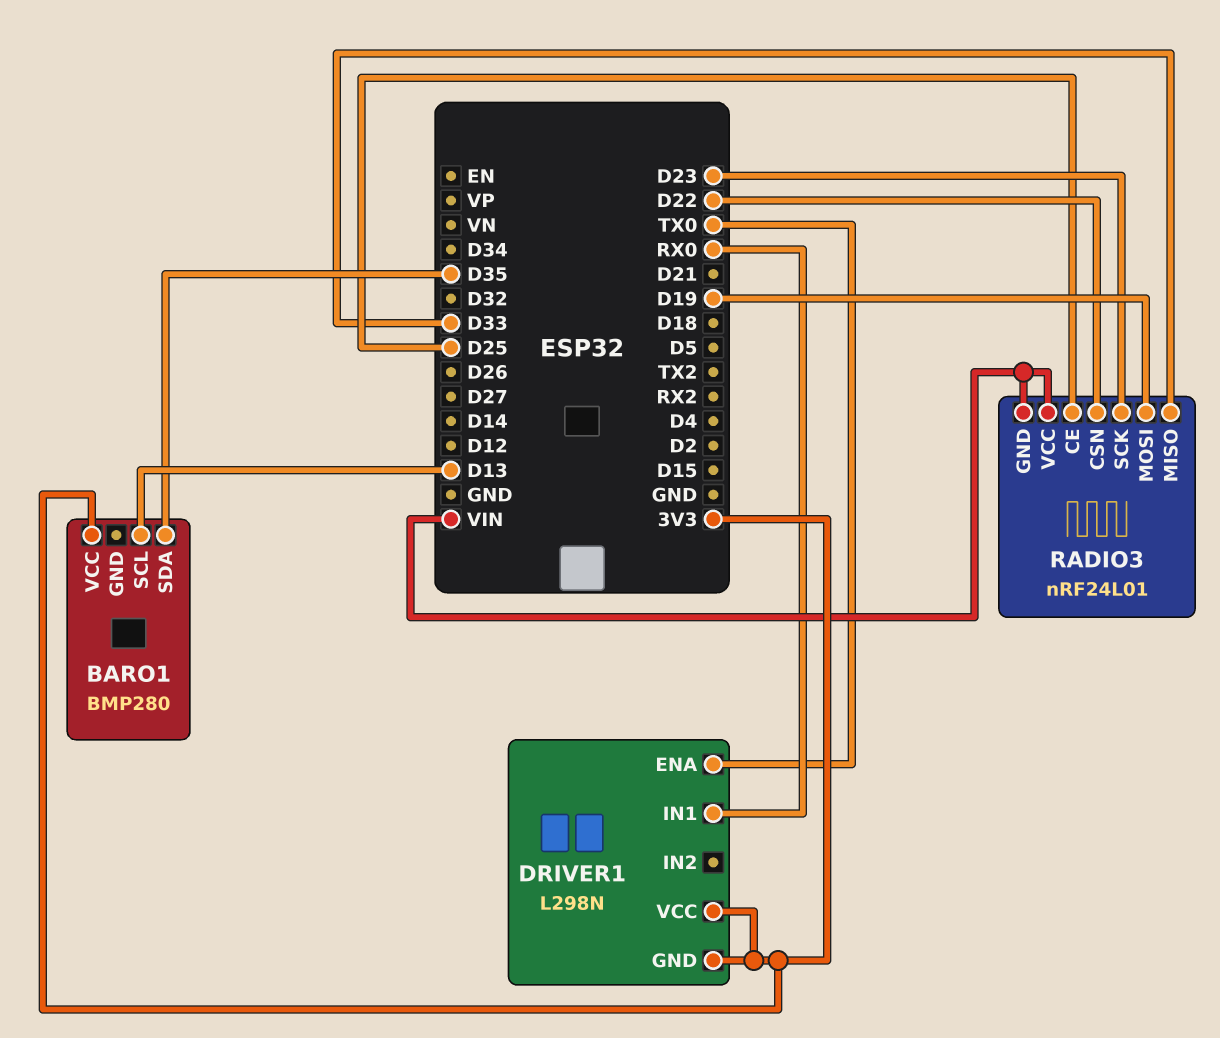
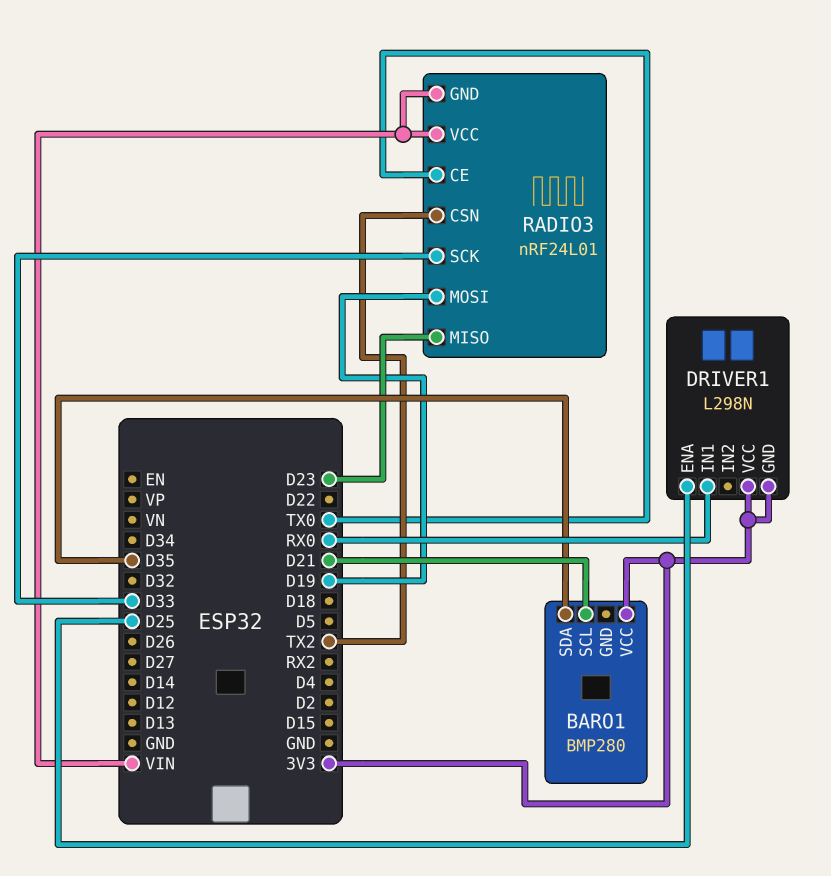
BARO1 pin SCL: D13 -> D21
DRIVER1 pin ENA: TX0 -> D25
RADIO3 pin CE: D25 -> TX0
RADIO3 pin CSN: D22 -> TX2
RADIO3 pin MISO: D33 -> D23
RADIO3 pin SCK: D23 -> D33

